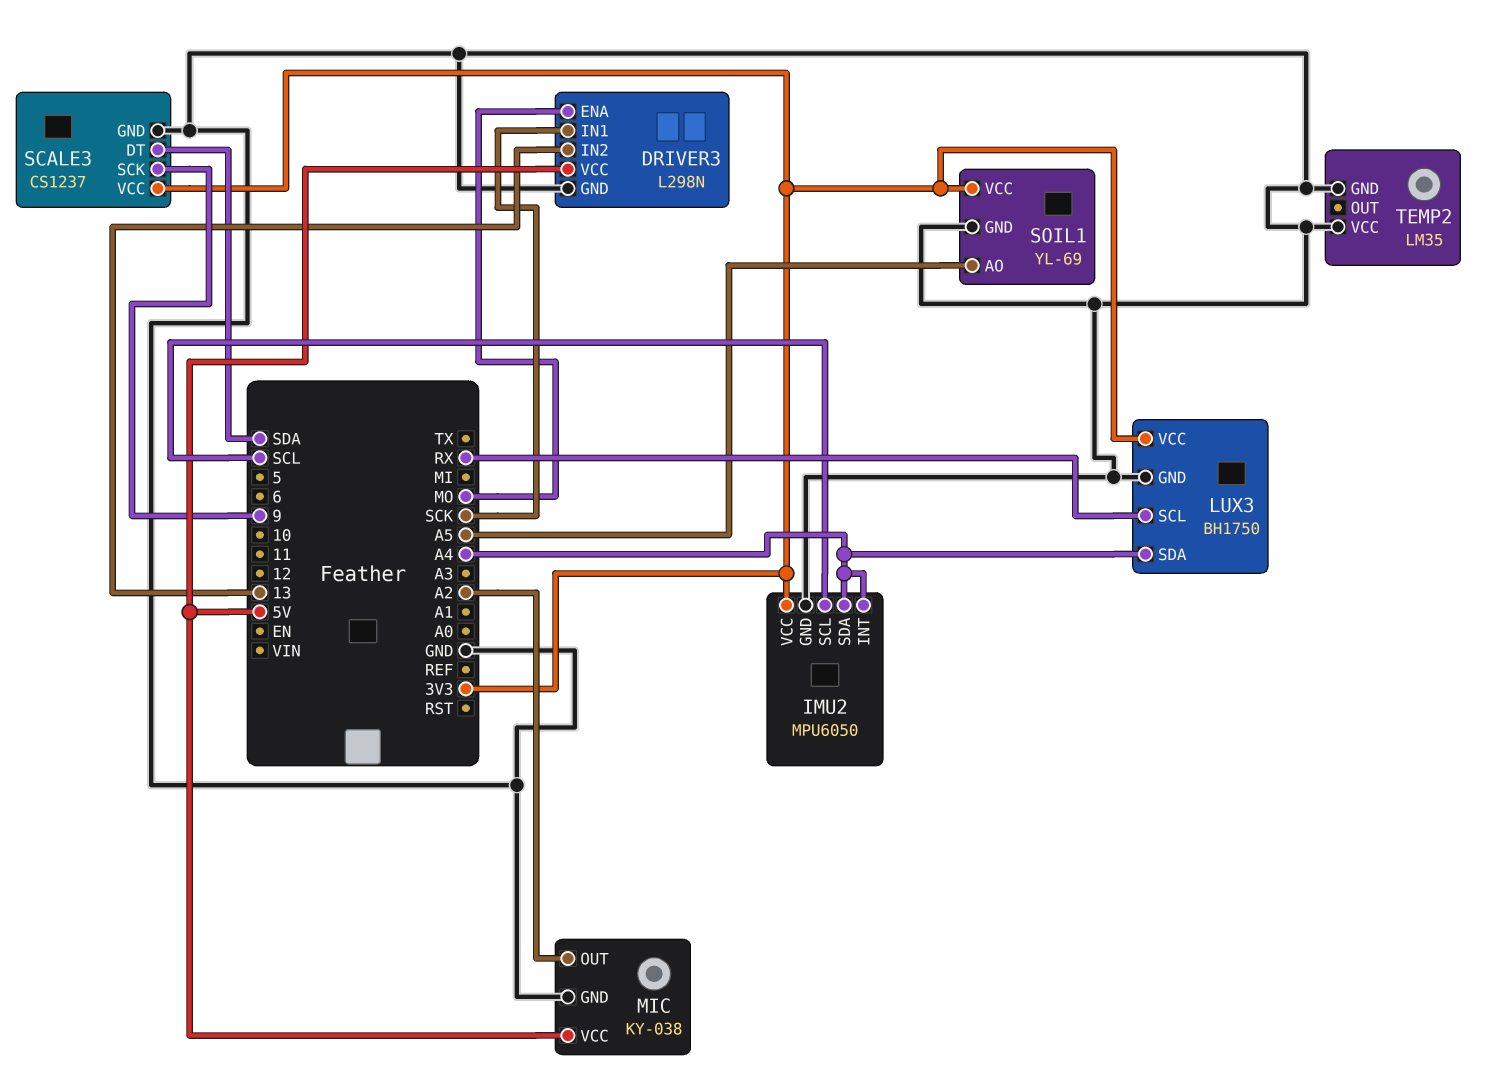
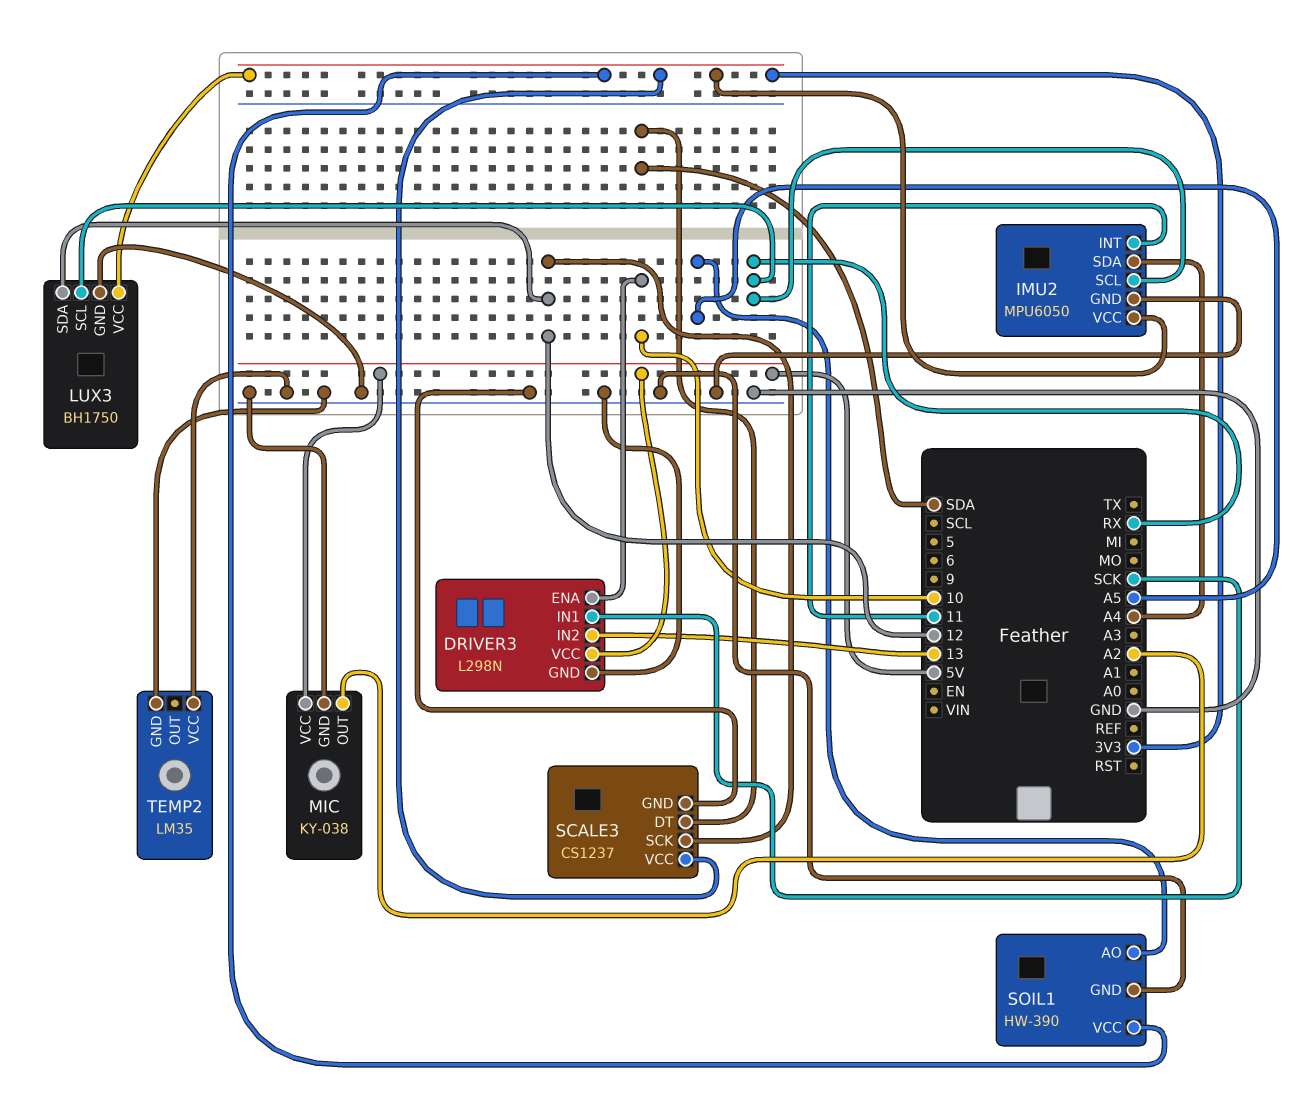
DRIVER3 pin ENA: MO -> 10
IMU2 pin INT: A4 -> 11
IMU2 pin SCL: SCL -> RX
LUX3 pin SDA: A4 -> 12
SCALE3 pin SCK: 9 -> 12
SOIL1: YL-69 -> HW-390

